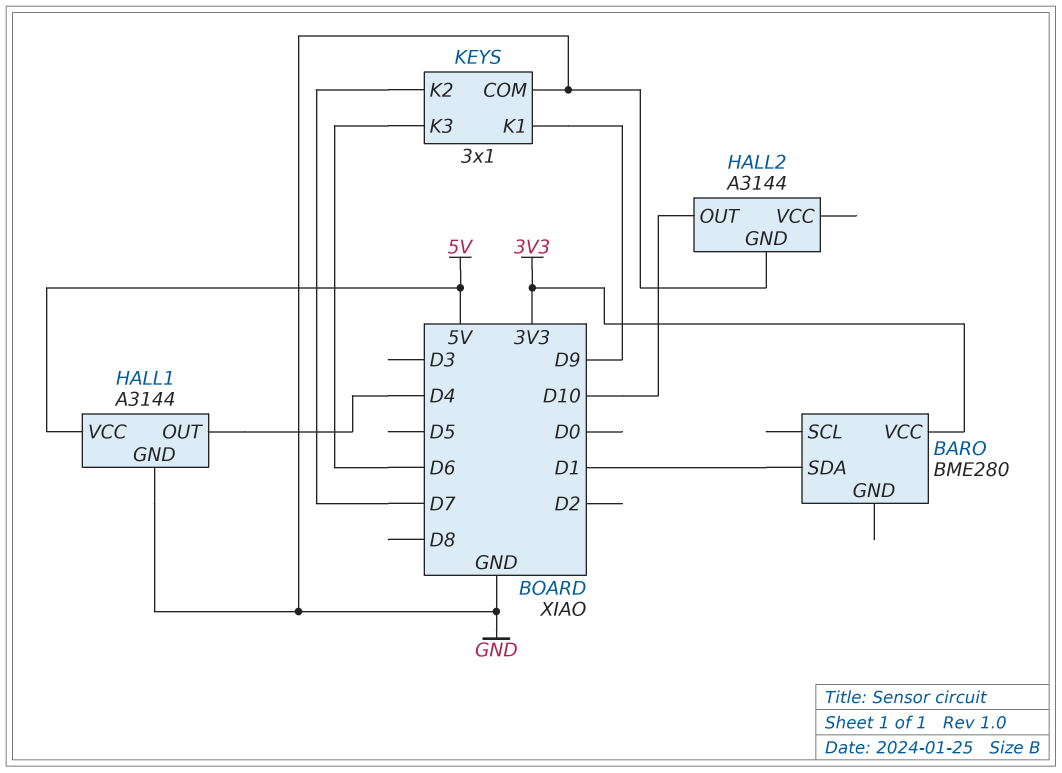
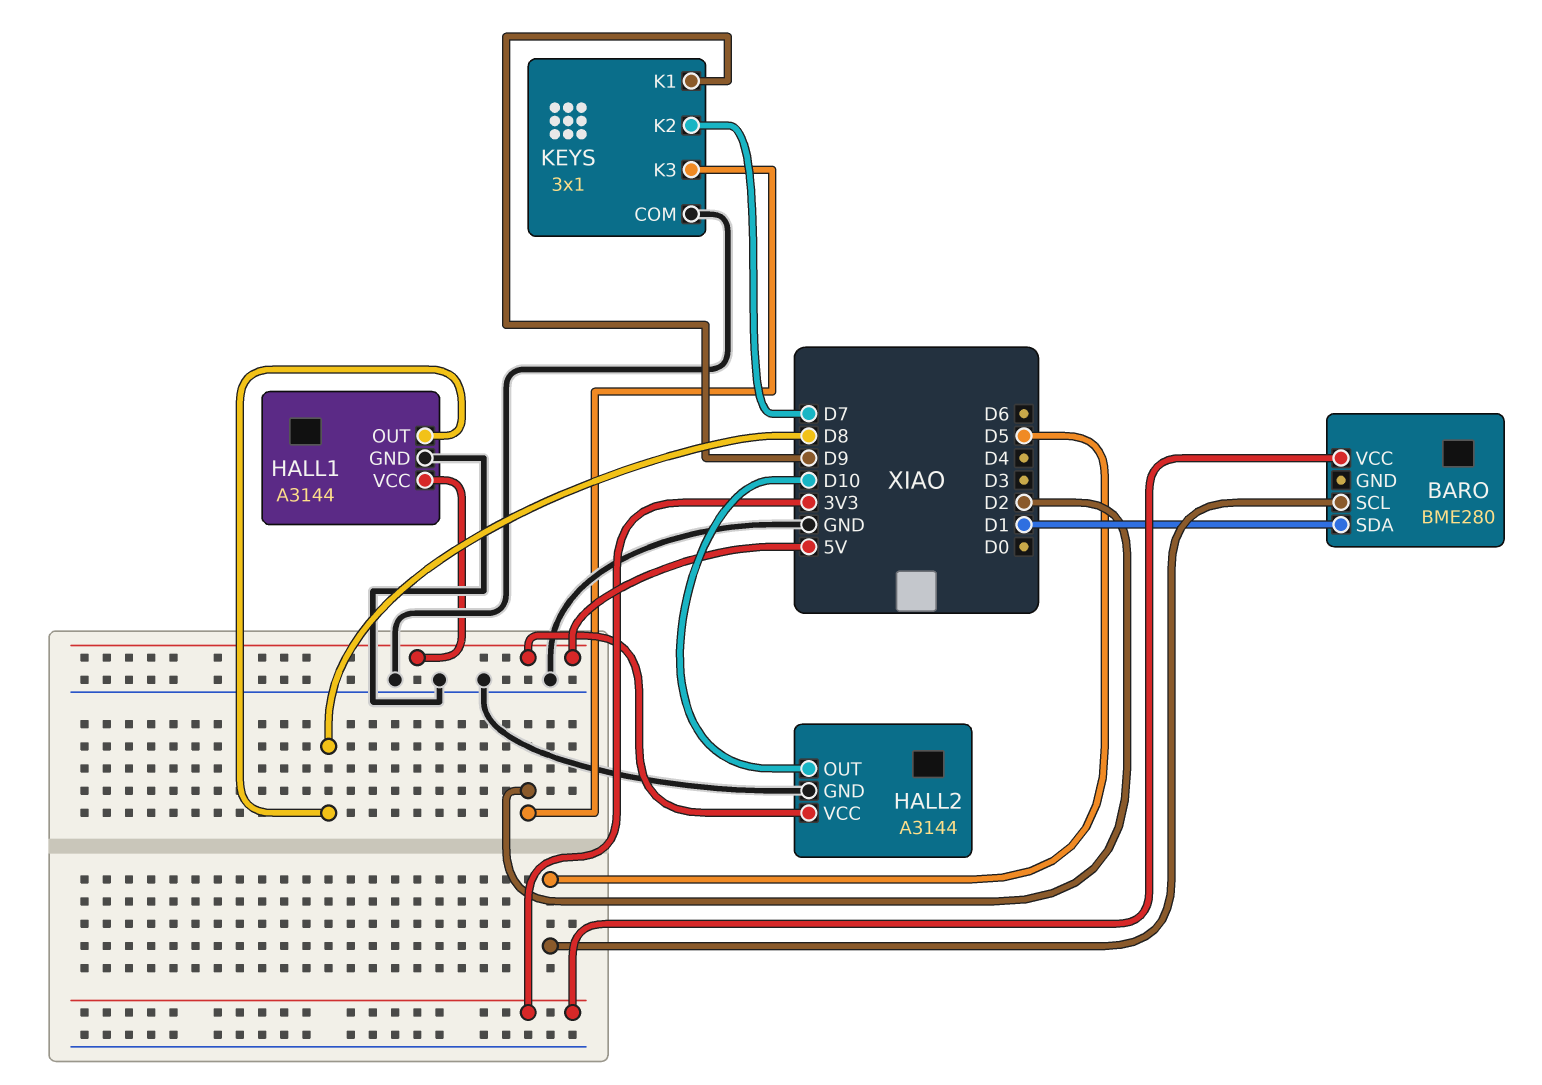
BARO pin SCL: none -> D5
HALL1 pin OUT: D4 -> D8
HALL2 pin VCC: none -> 5V
KEYS pin K3: D6 -> D2

